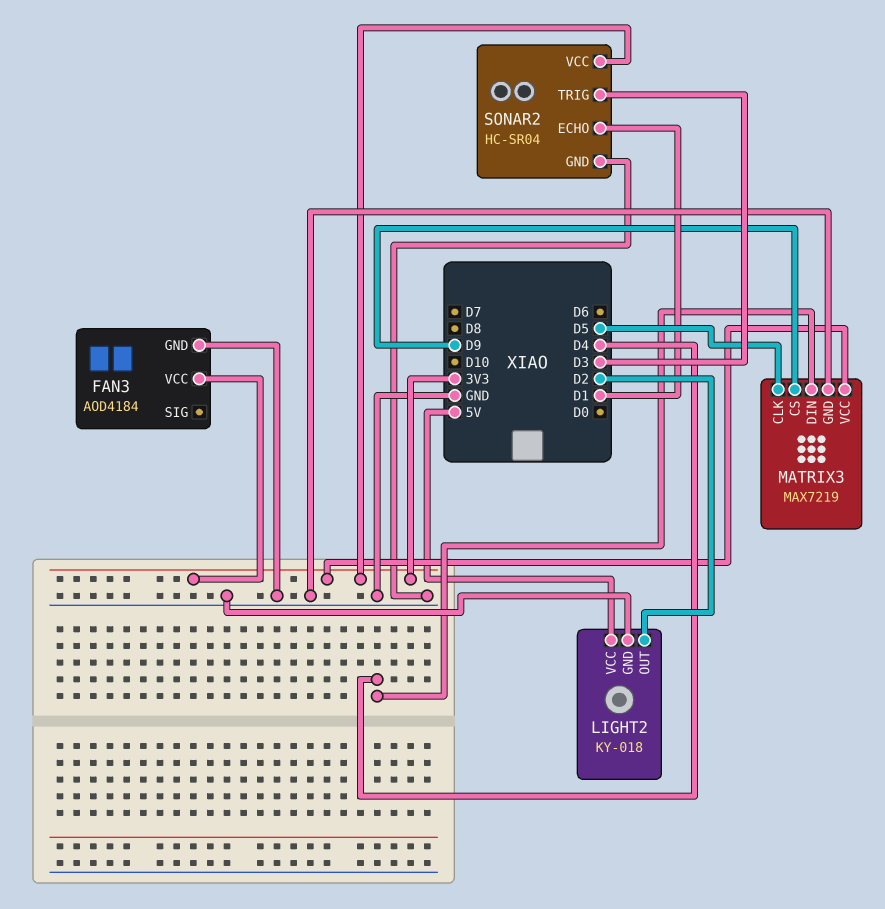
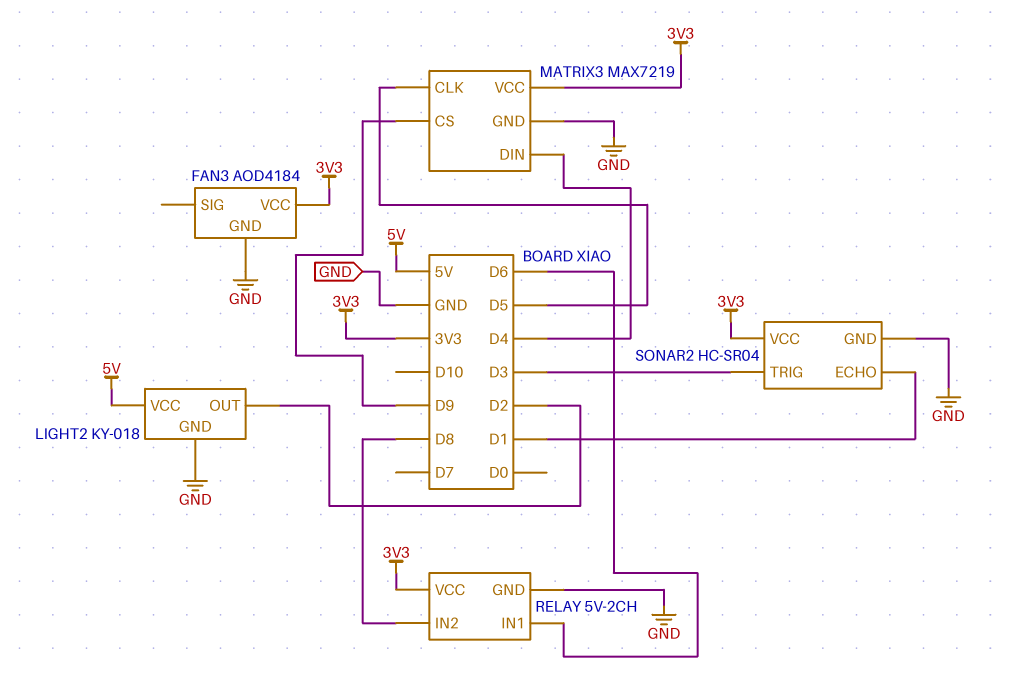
RELAY: none -> 5V-2CH
RELAY pin GND: none -> GND
RELAY pin IN1: none -> D6
RELAY pin IN2: none -> D8
RELAY pin VCC: none -> 3V3

